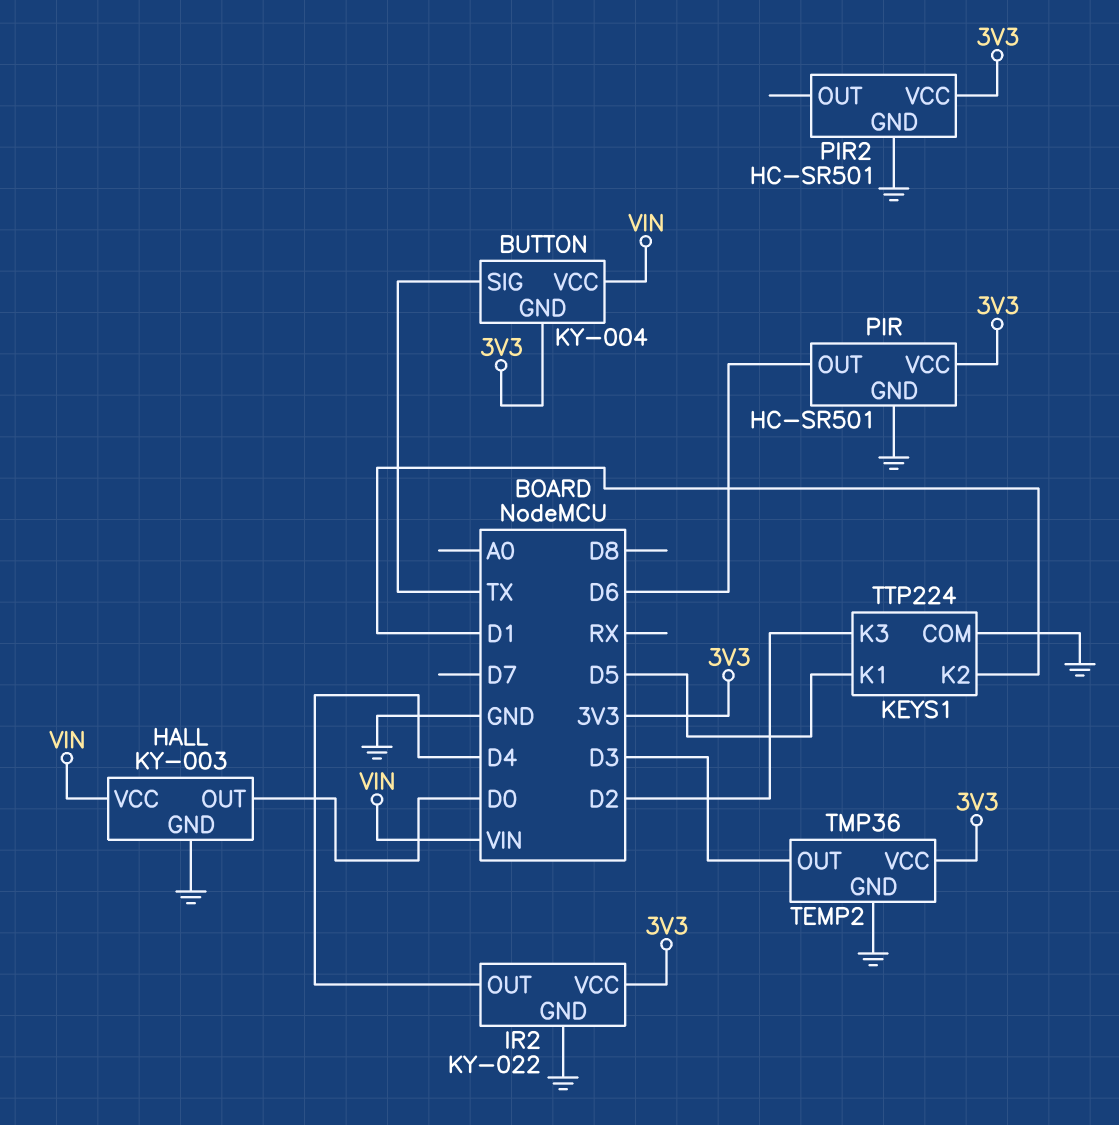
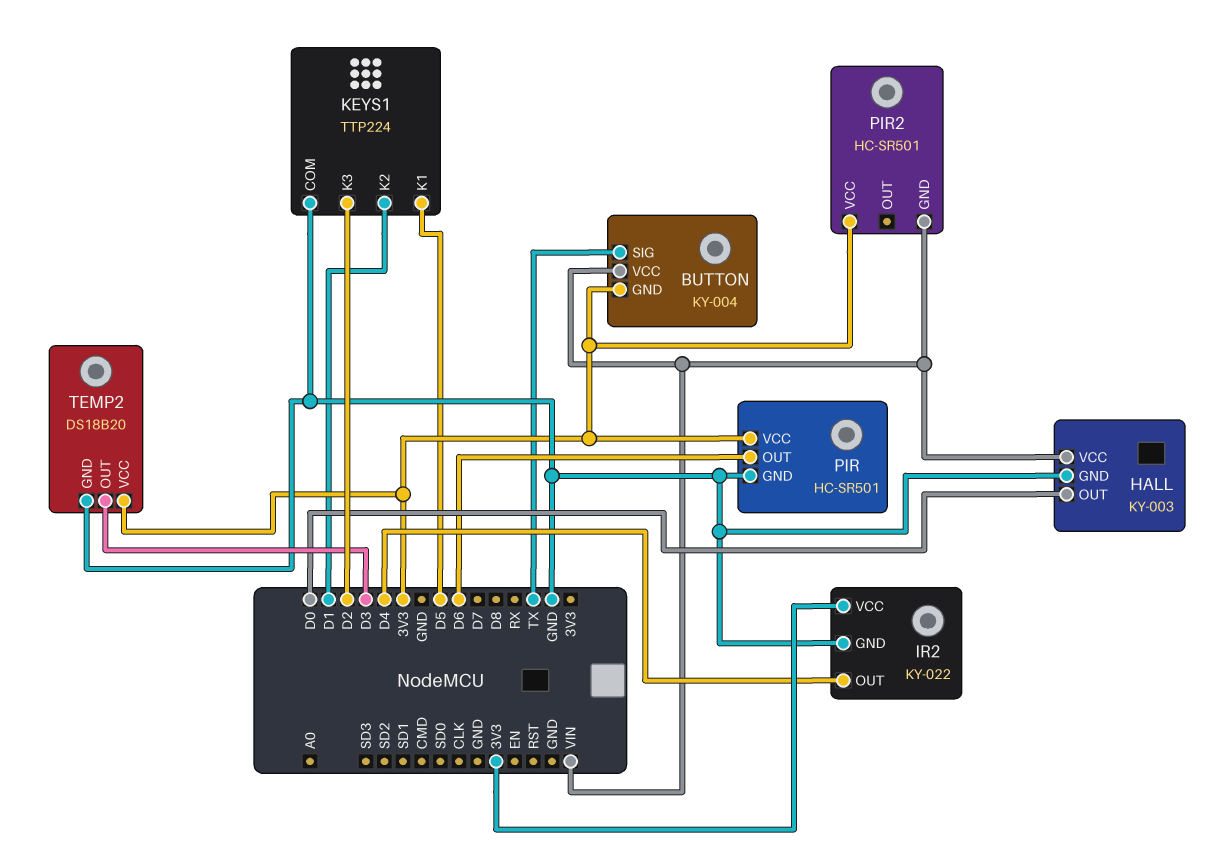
PIR2 pin GND: GND -> VIN
TEMP2: TMP36 -> DS18B20

